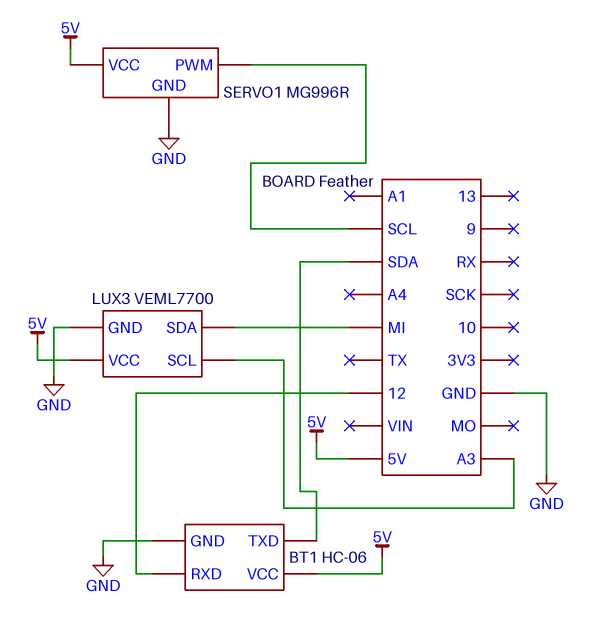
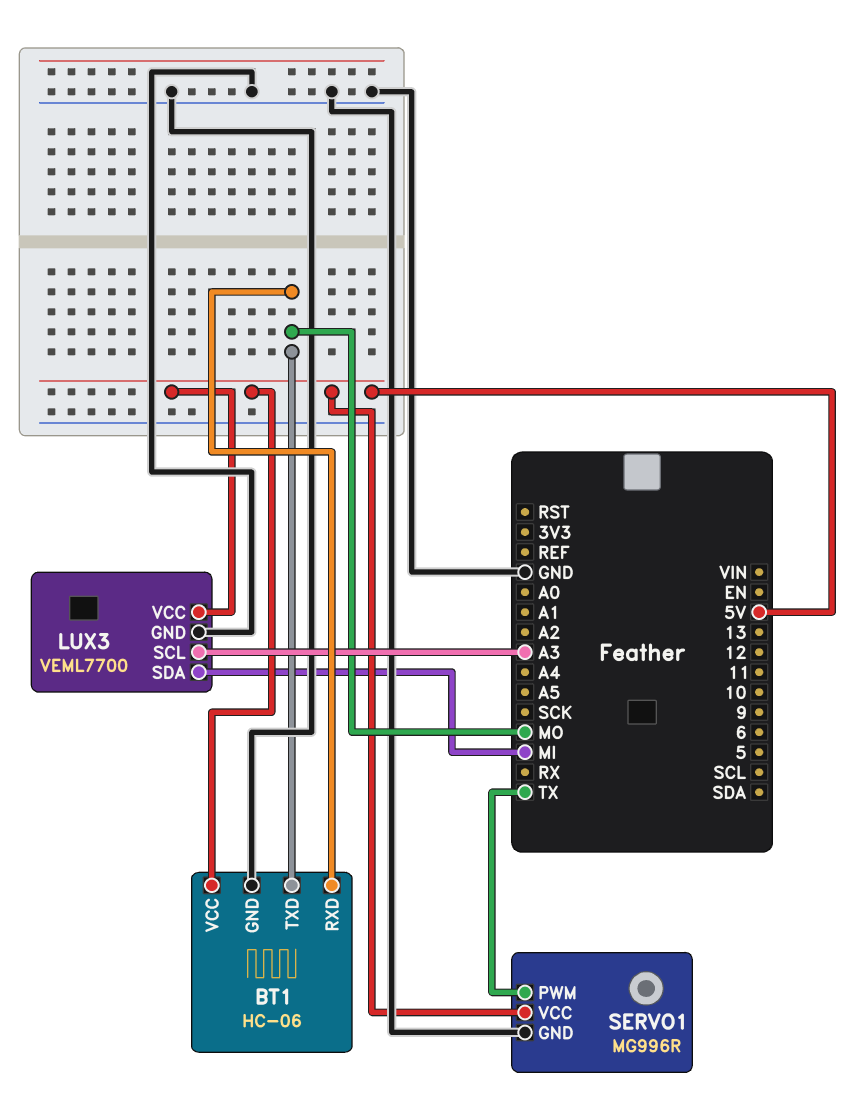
BT1 pin RXD: 12 -> MO
BT1 pin TXD: SDA -> MO
SERVO1 pin PWM: SCL -> TX

